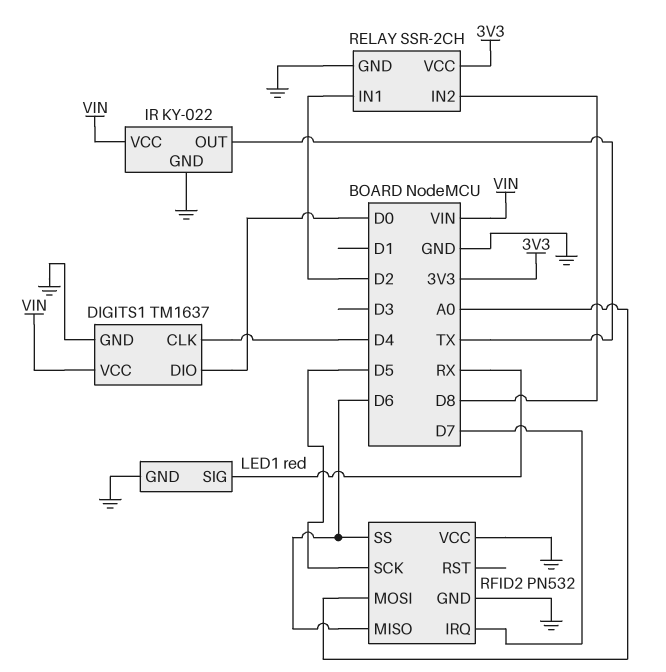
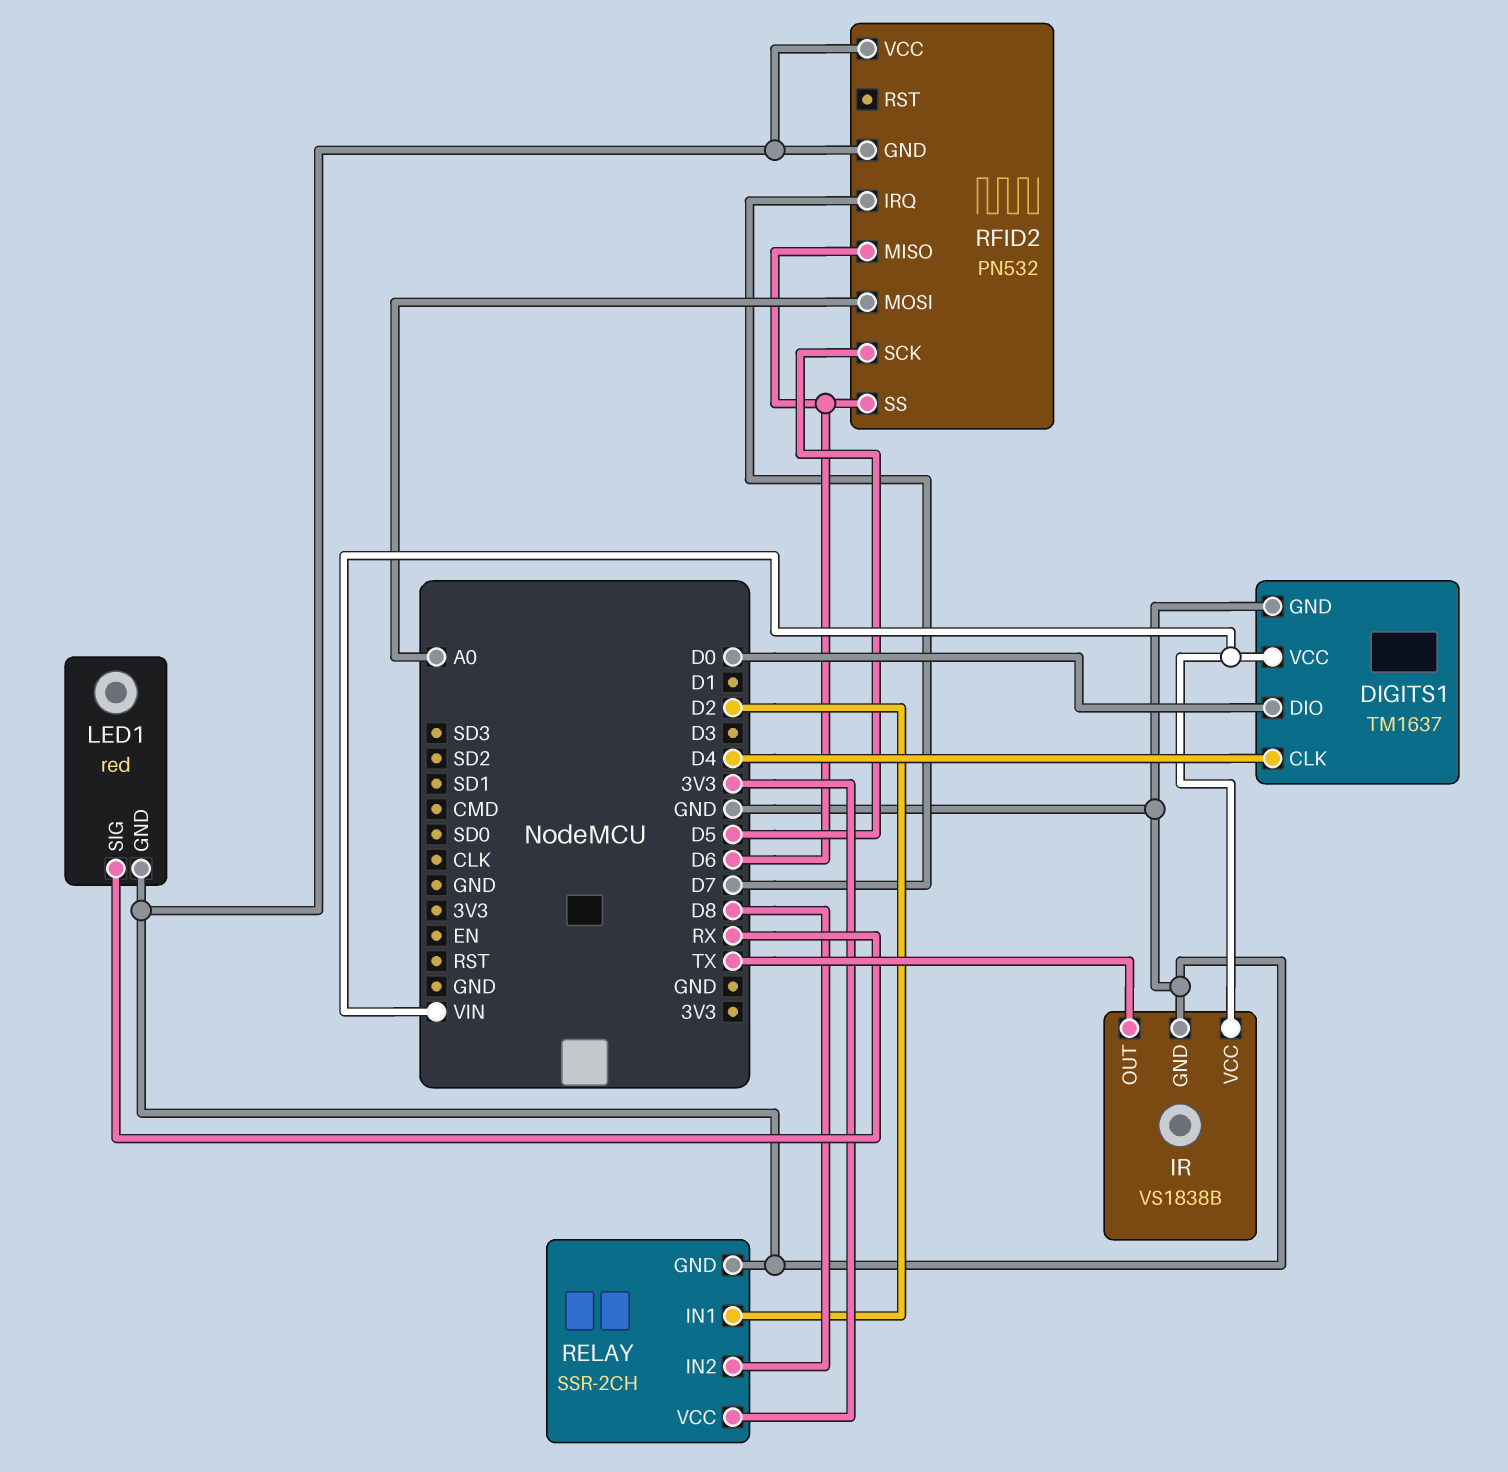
IR: KY-022 -> VS1838B

